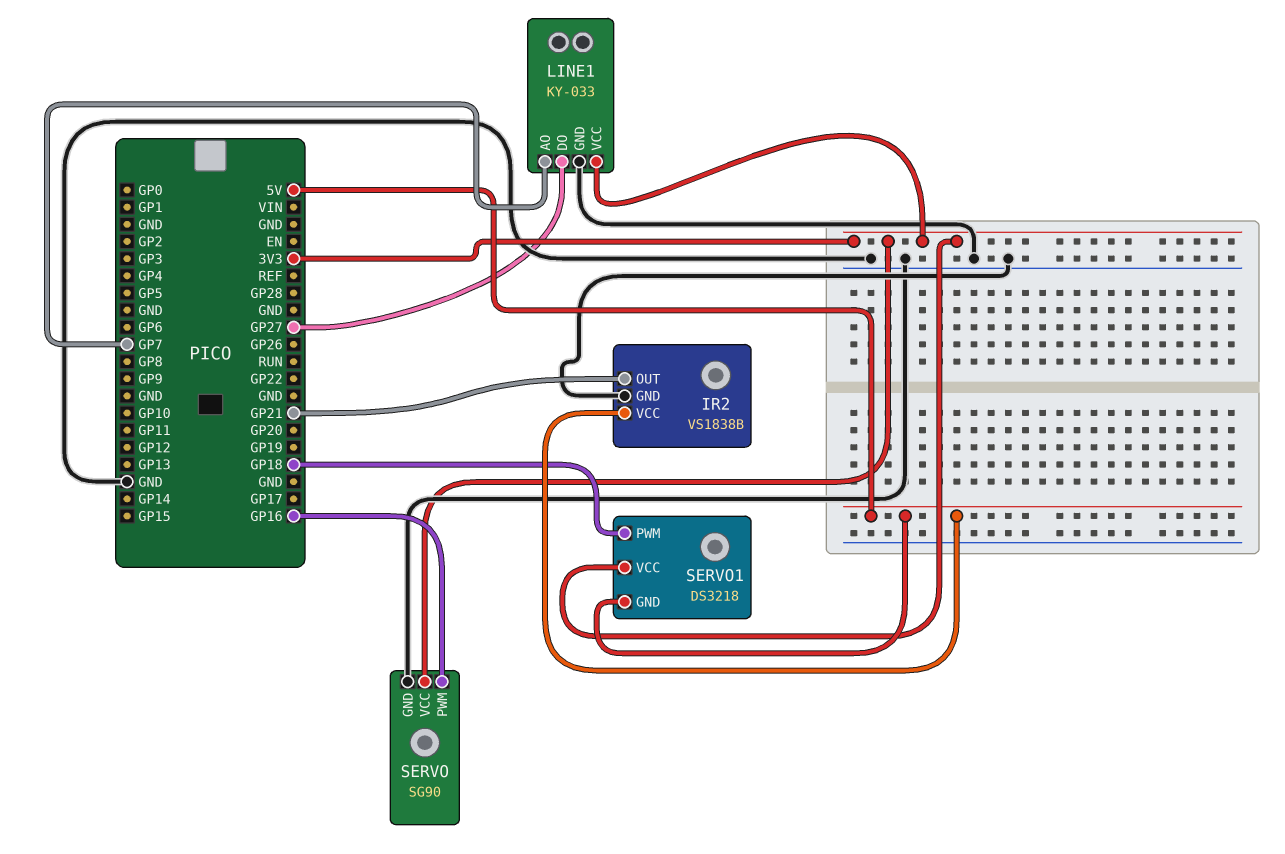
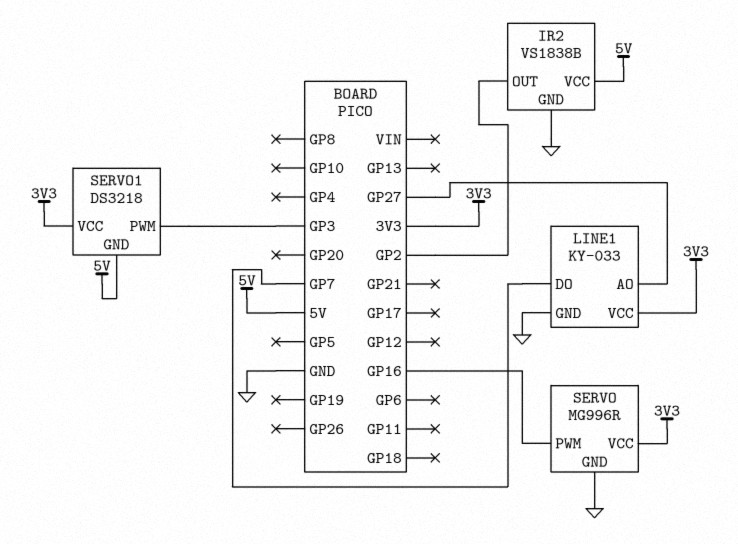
IR2 pin OUT: GP21 -> GP2
LINE1 pin AO: GP7 -> GP27
LINE1 pin DO: GP27 -> GP7
SERVO: SG90 -> MG996R
SERVO1 pin PWM: GP18 -> GP3

